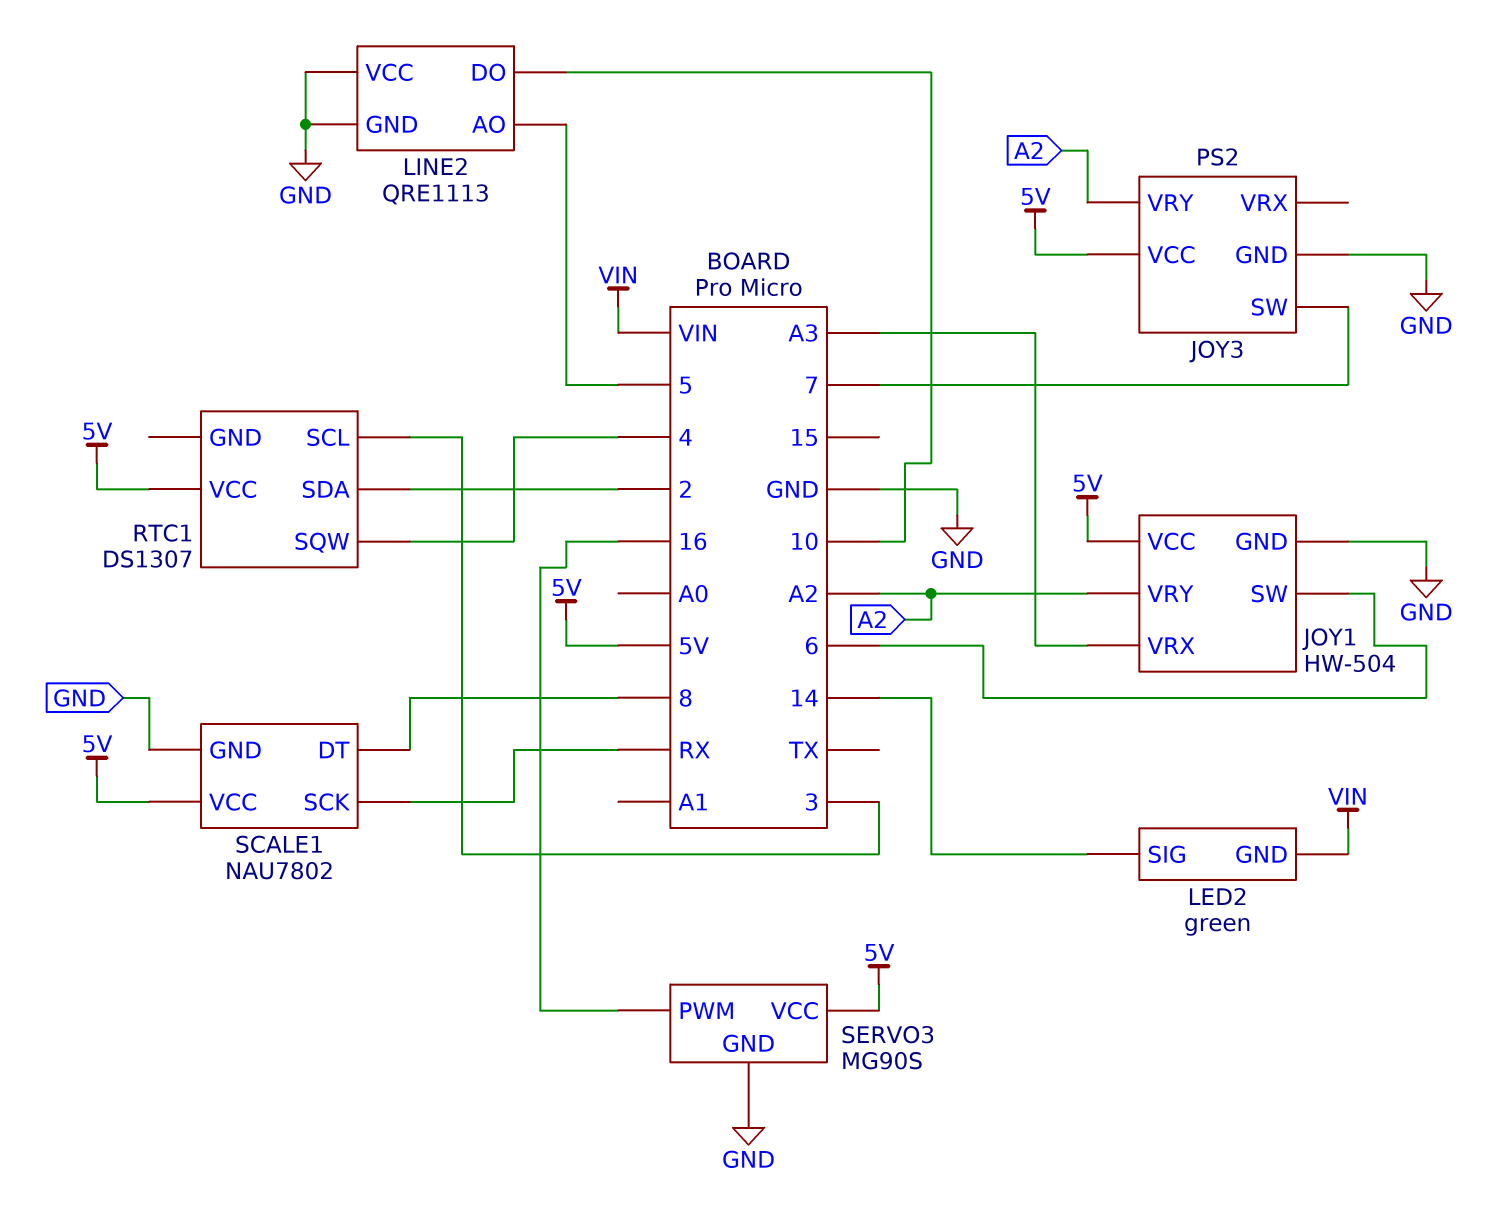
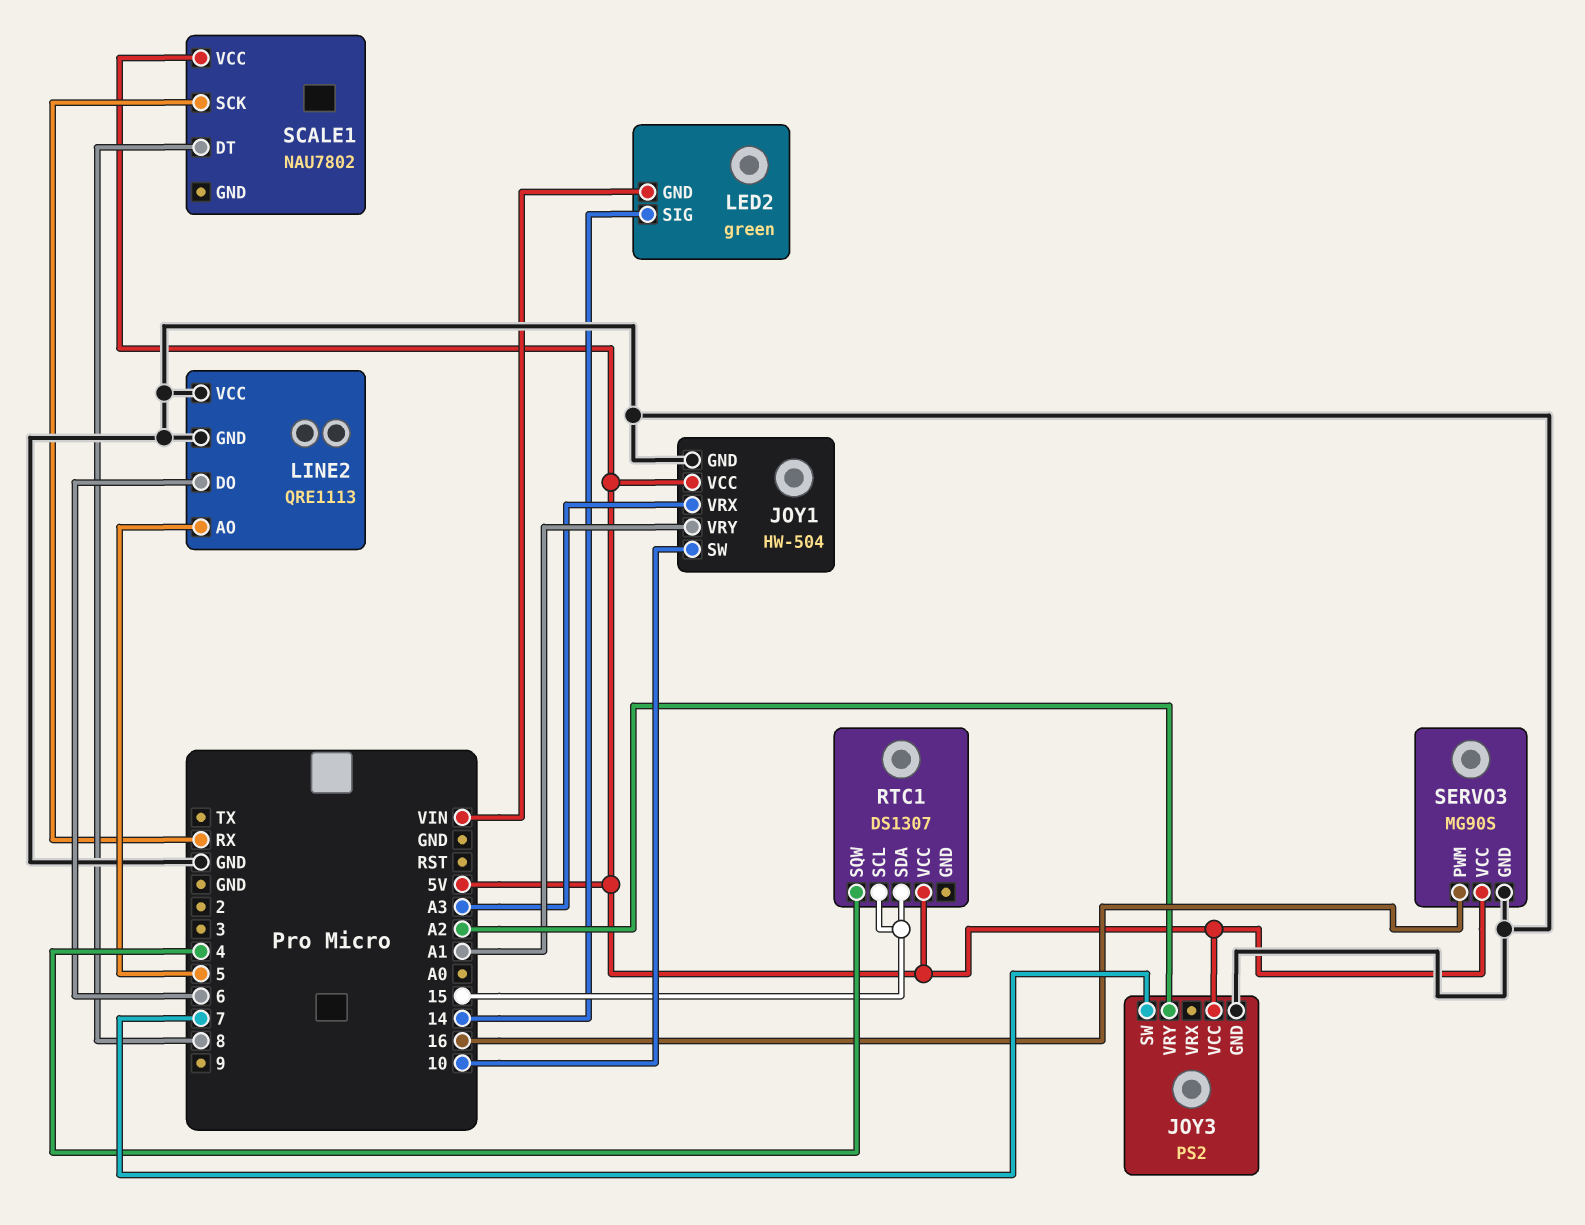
JOY1 pin SW: 6 -> 10
JOY1 pin VRY: A2 -> A1
LINE2 pin DO: 10 -> 6
RTC1 pin SCL: 3 -> 15
RTC1 pin SDA: 2 -> 15
SCALE1 pin GND: GND -> none

